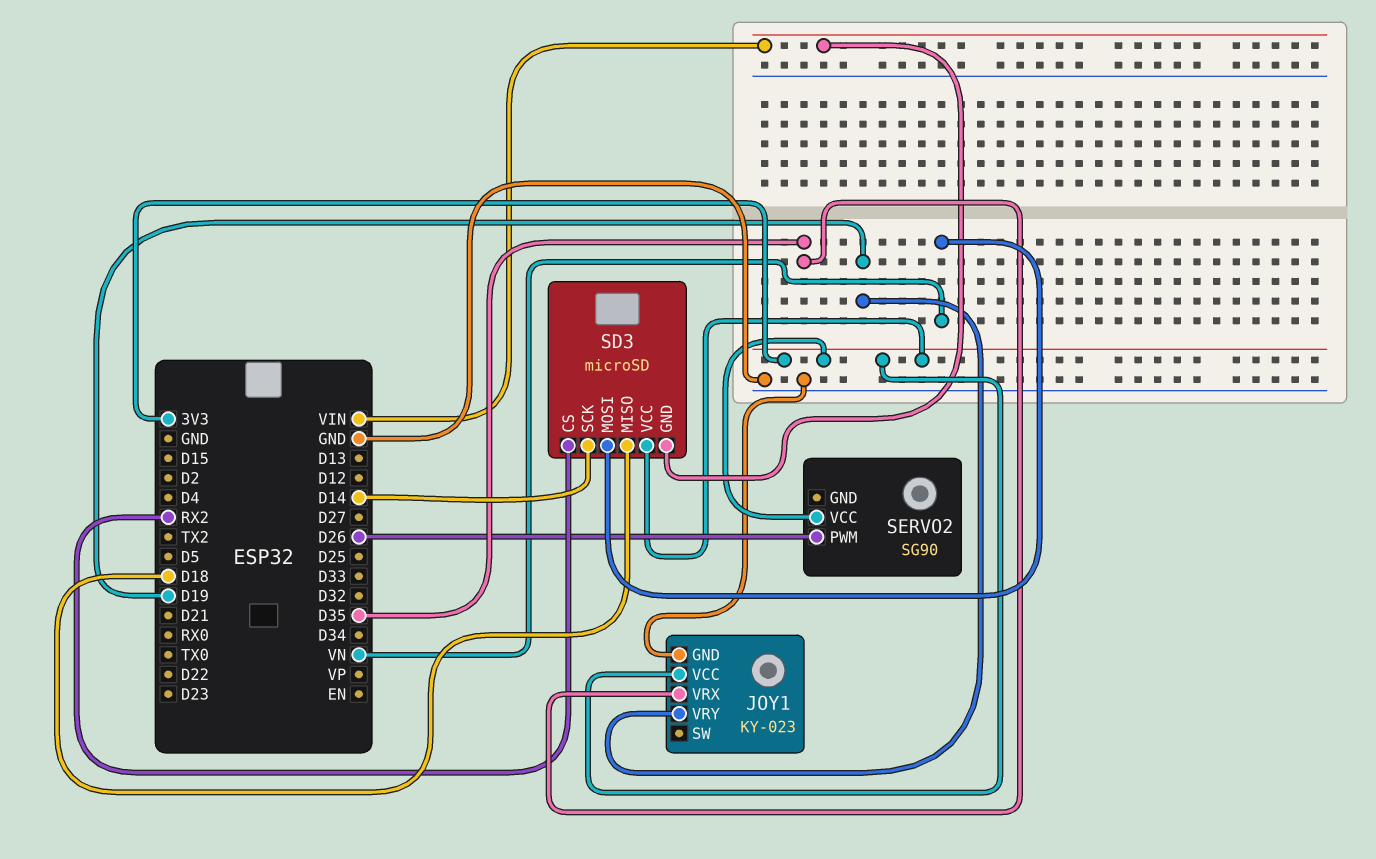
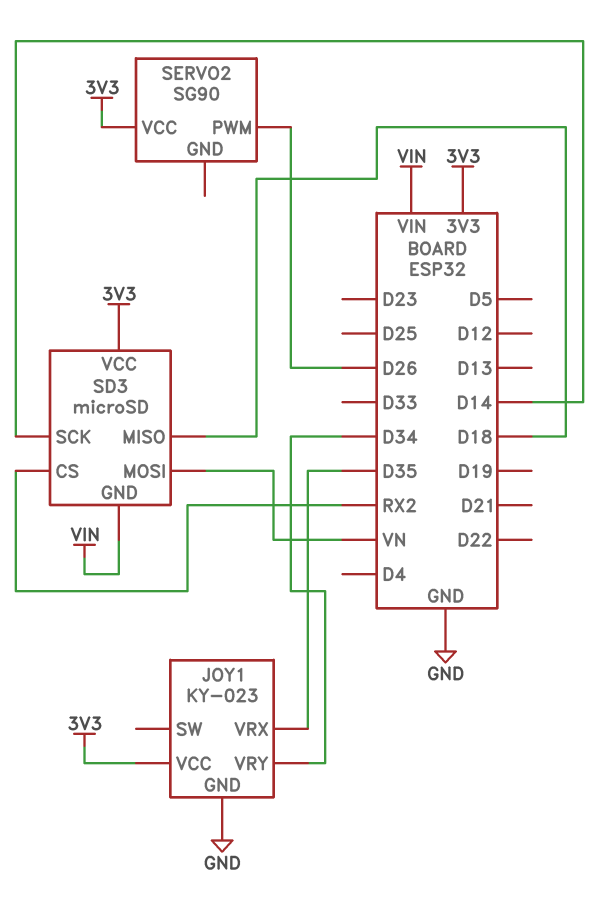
JOY1 pin VRY: D19 -> D34

